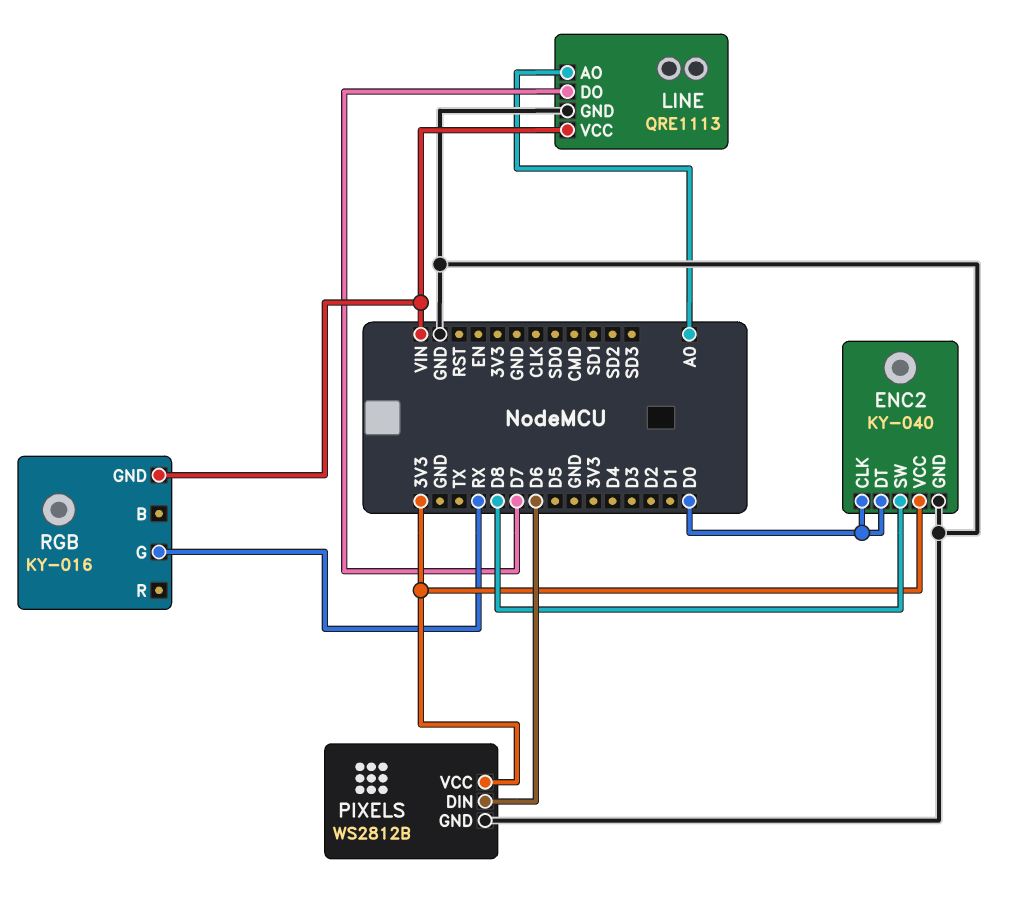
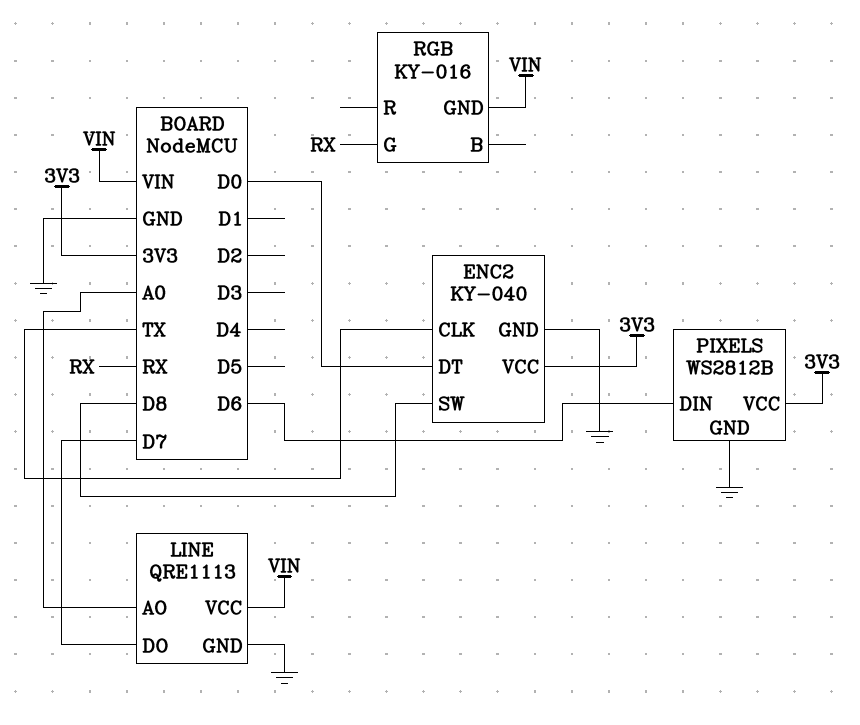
ENC2 pin CLK: D0 -> TX

